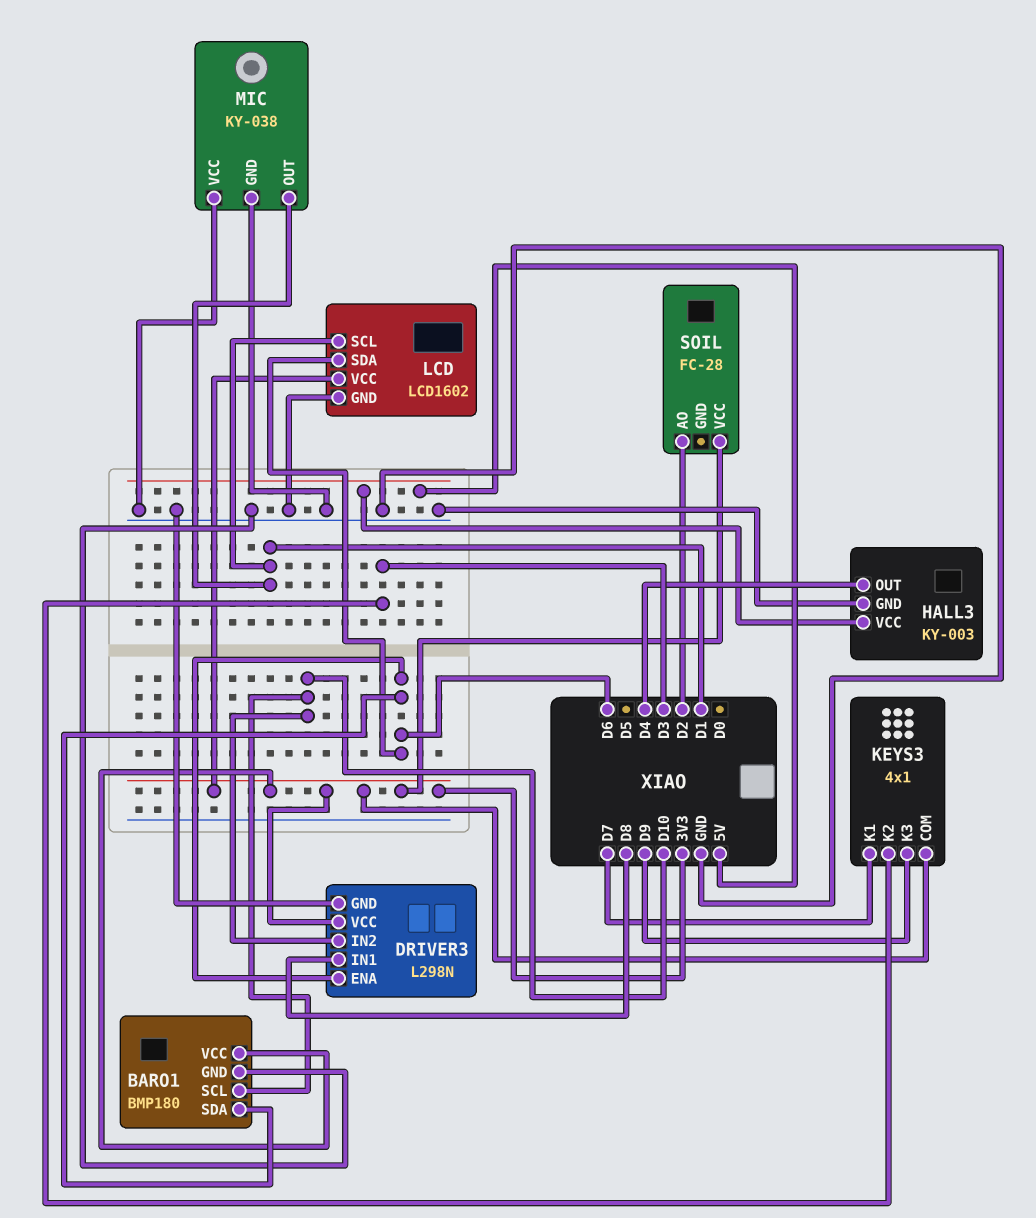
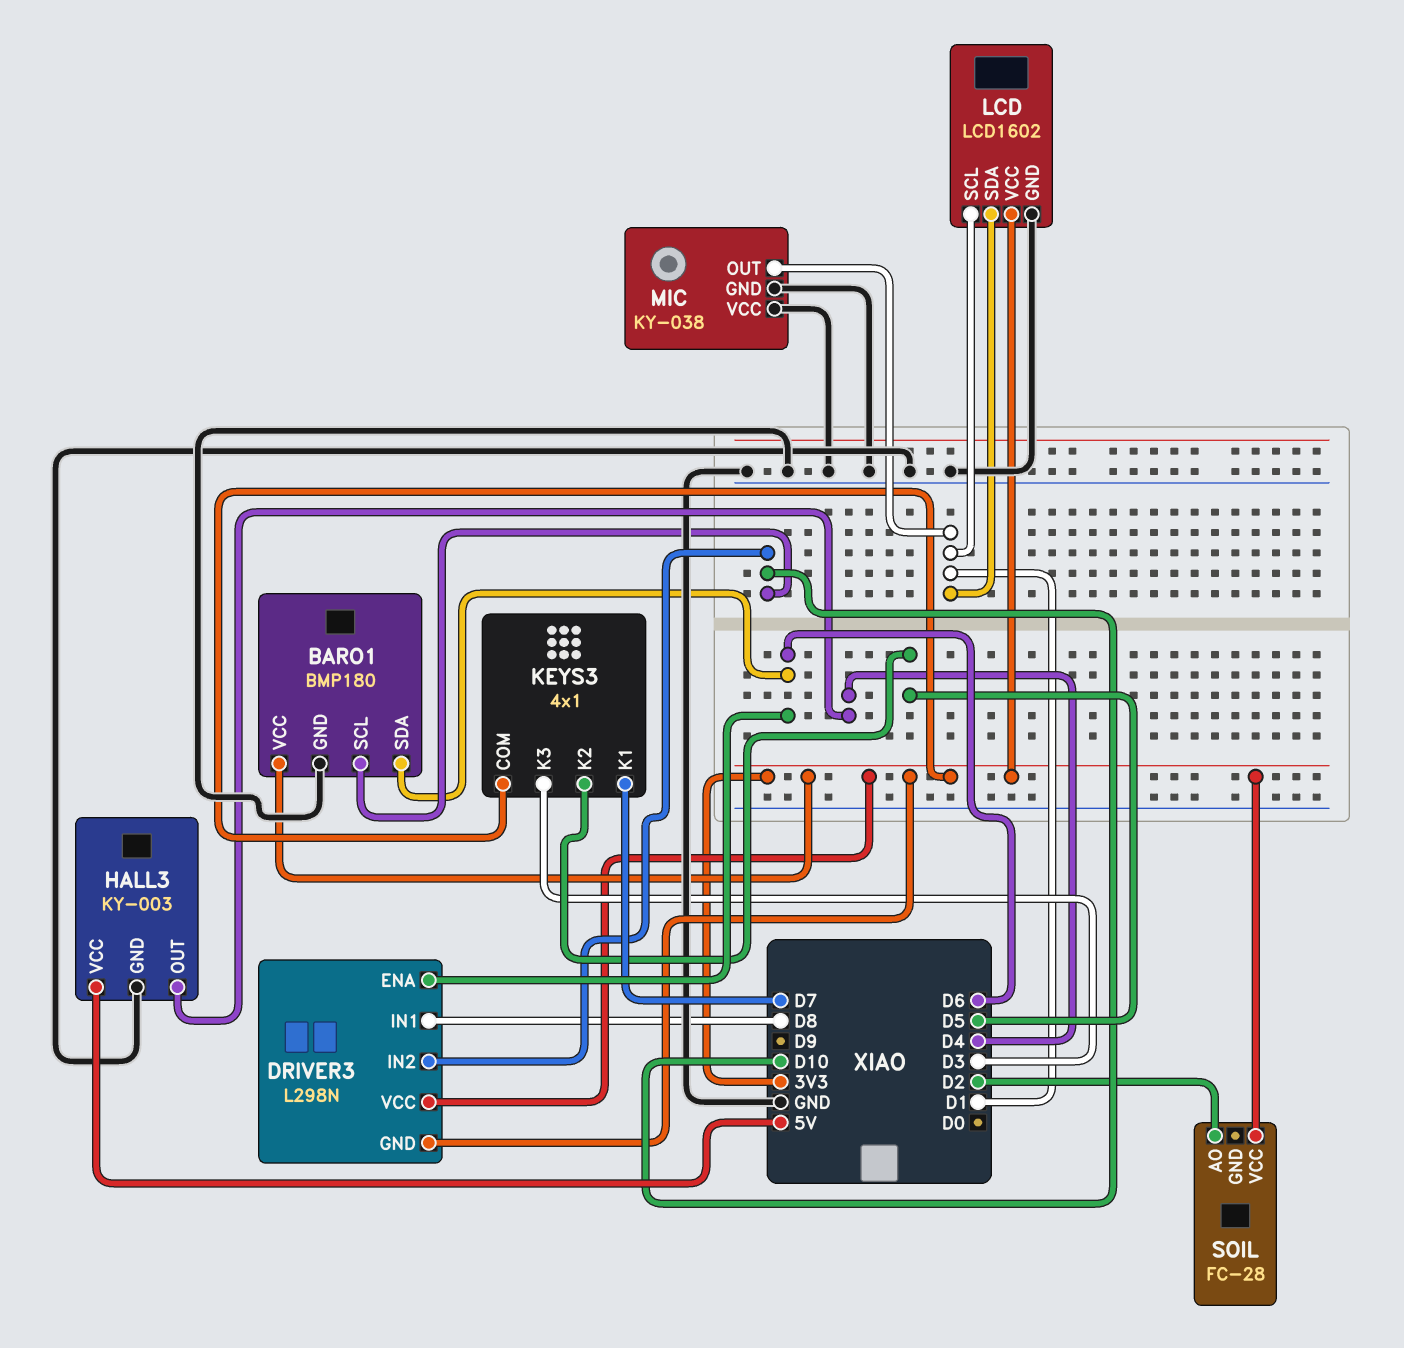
DRIVER3 pin GND: GND -> 3V3
KEYS3 pin K2: D3 -> D5
KEYS3 pin K3: D9 -> D3
LCD pin SDA: D6 -> D1

